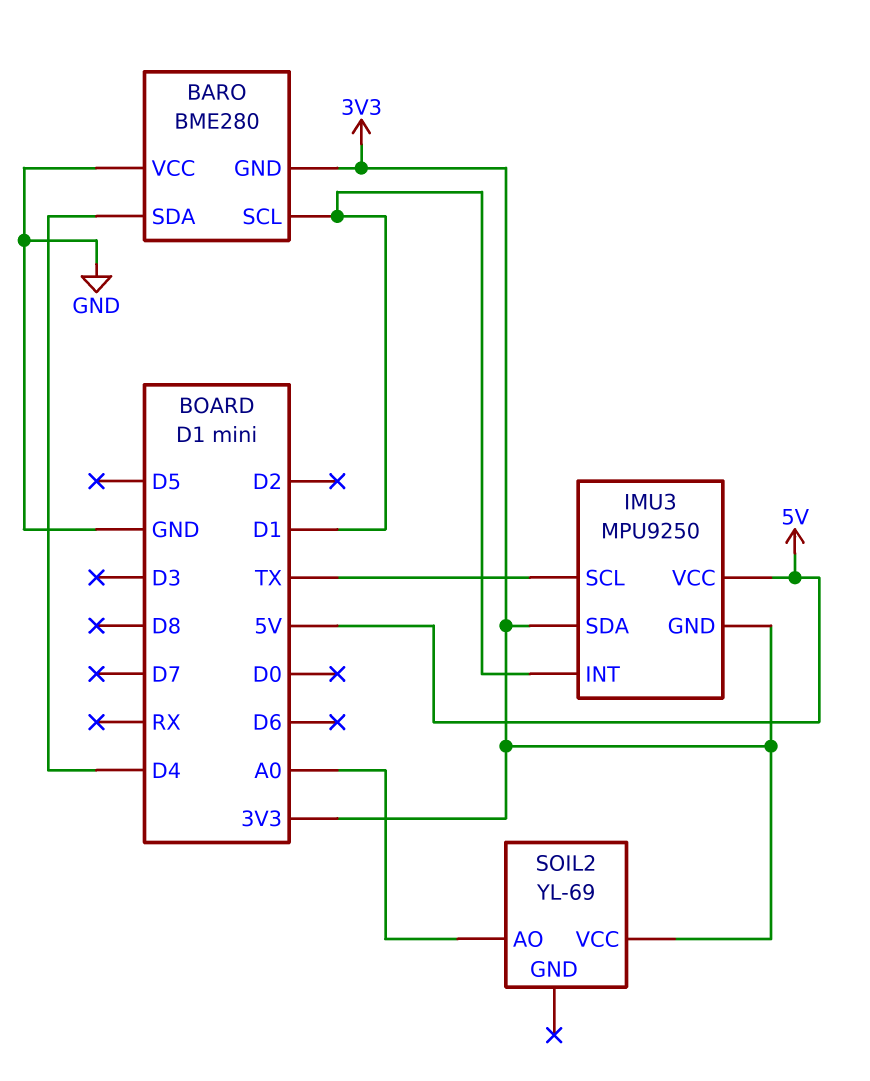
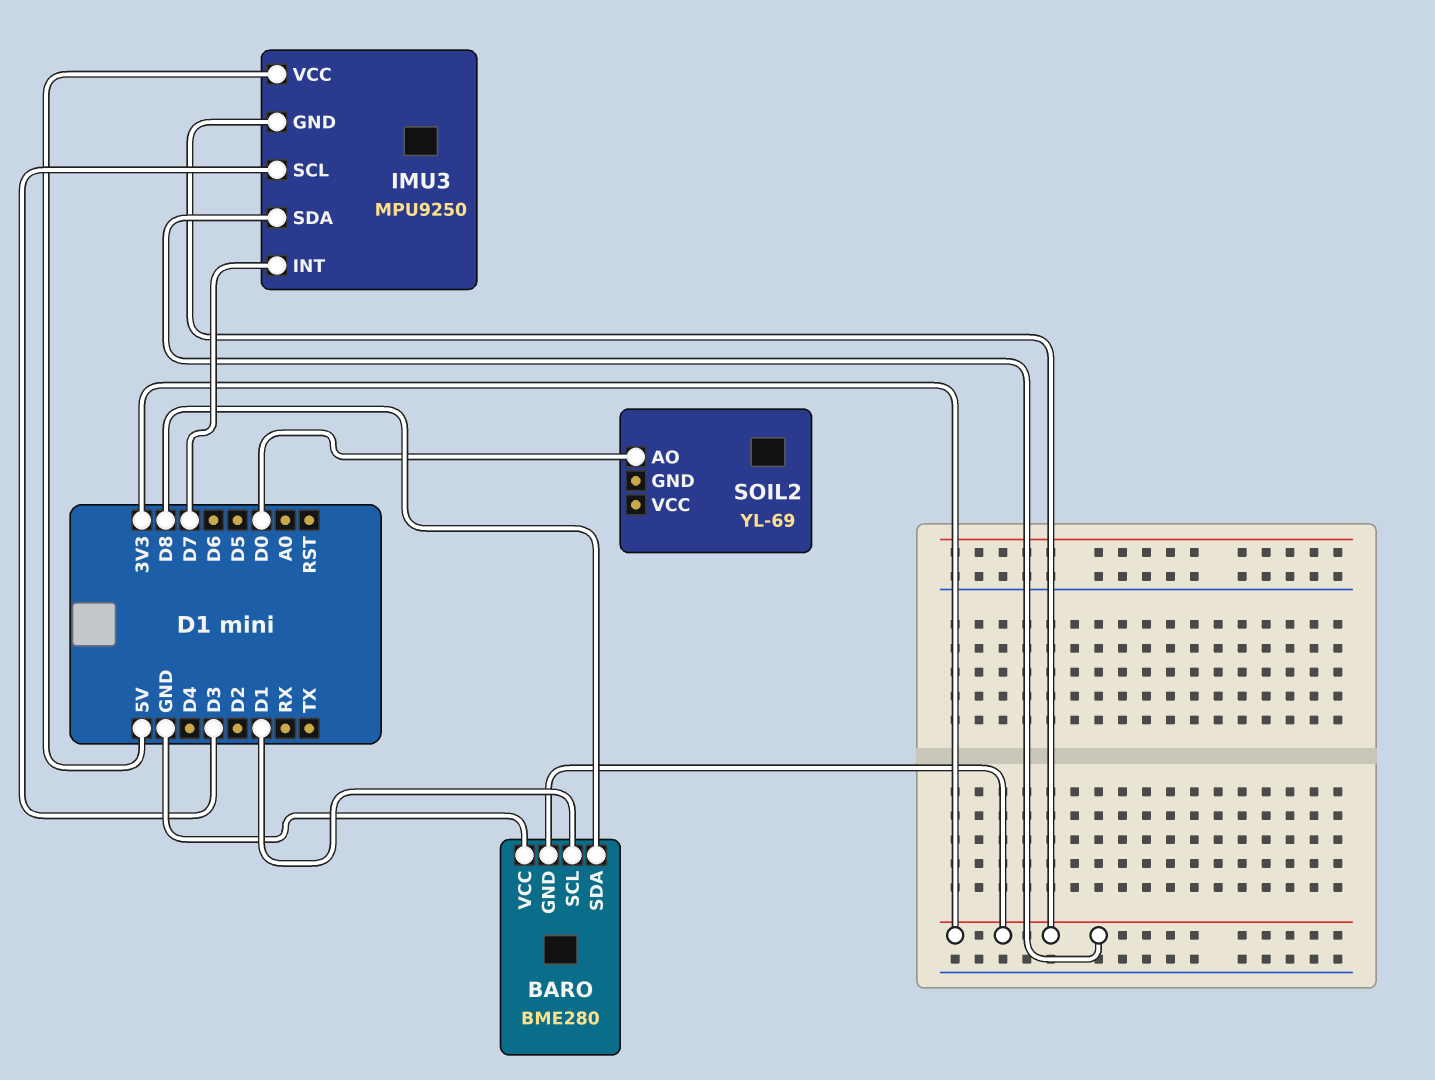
BARO pin SDA: D4 -> D8
IMU3 pin INT: D1 -> D7
IMU3 pin SCL: TX -> D3
SOIL2 pin AO: A0 -> D0
SOIL2 pin VCC: 3V3 -> none

